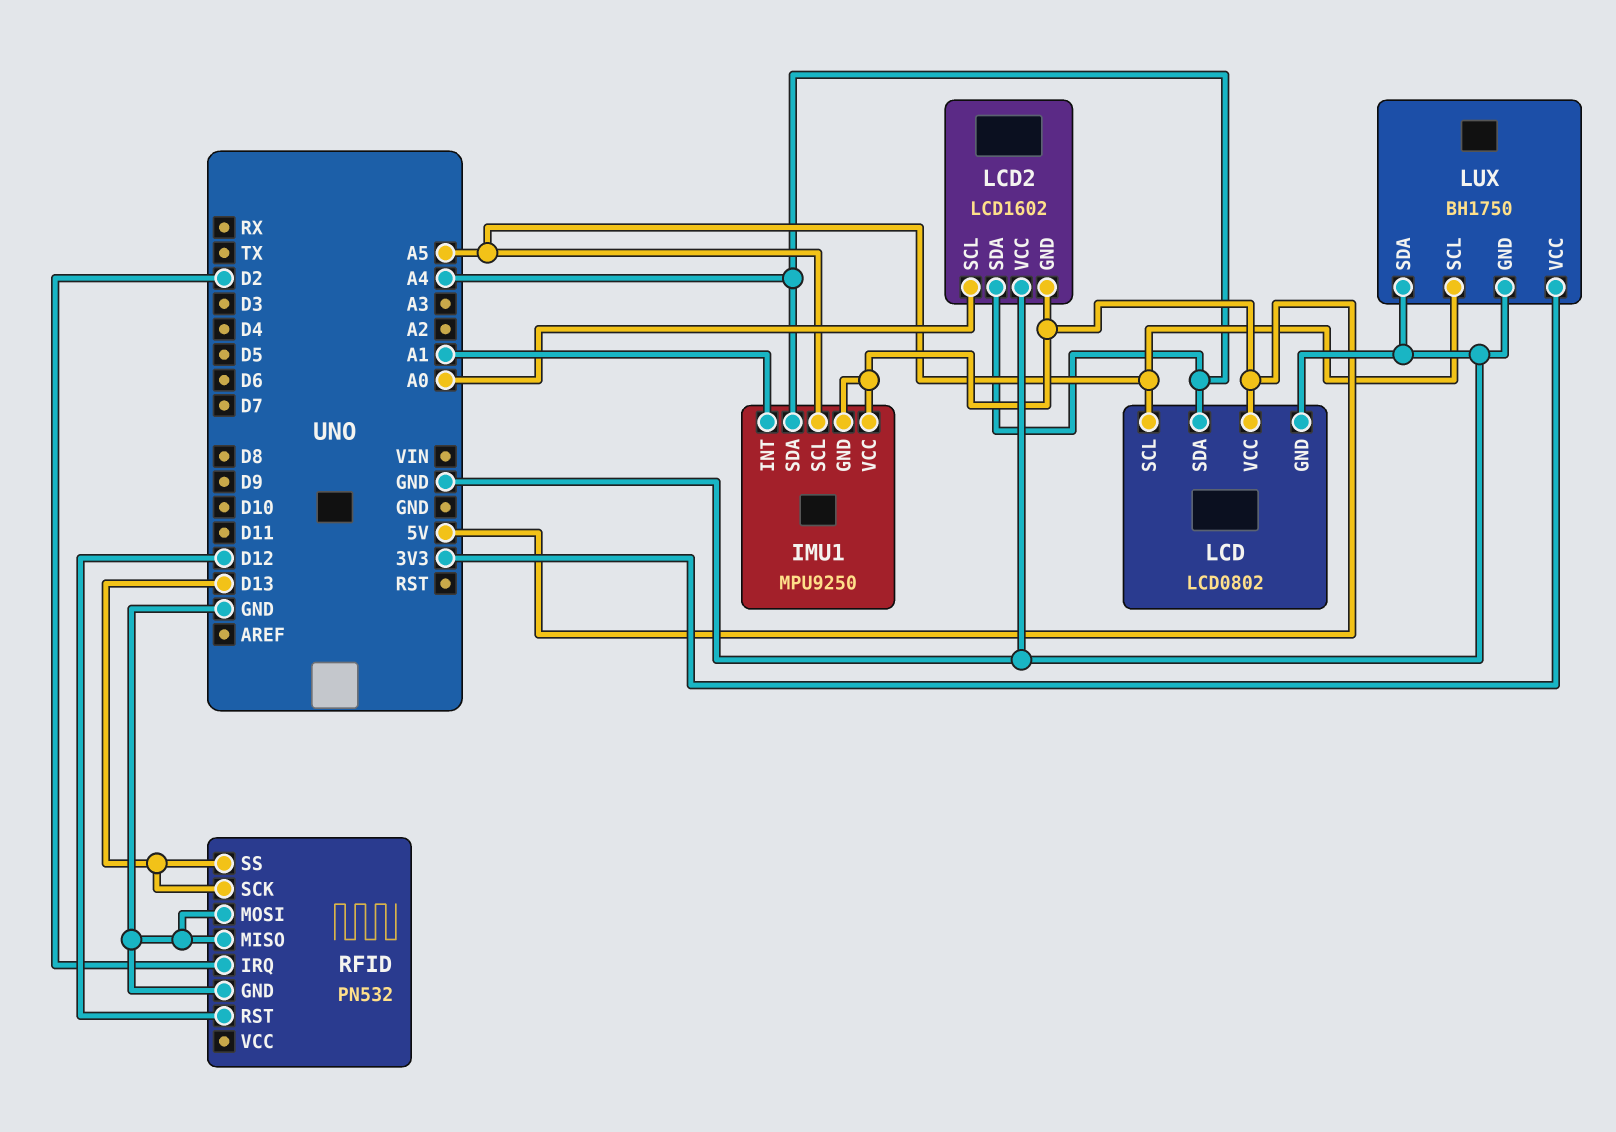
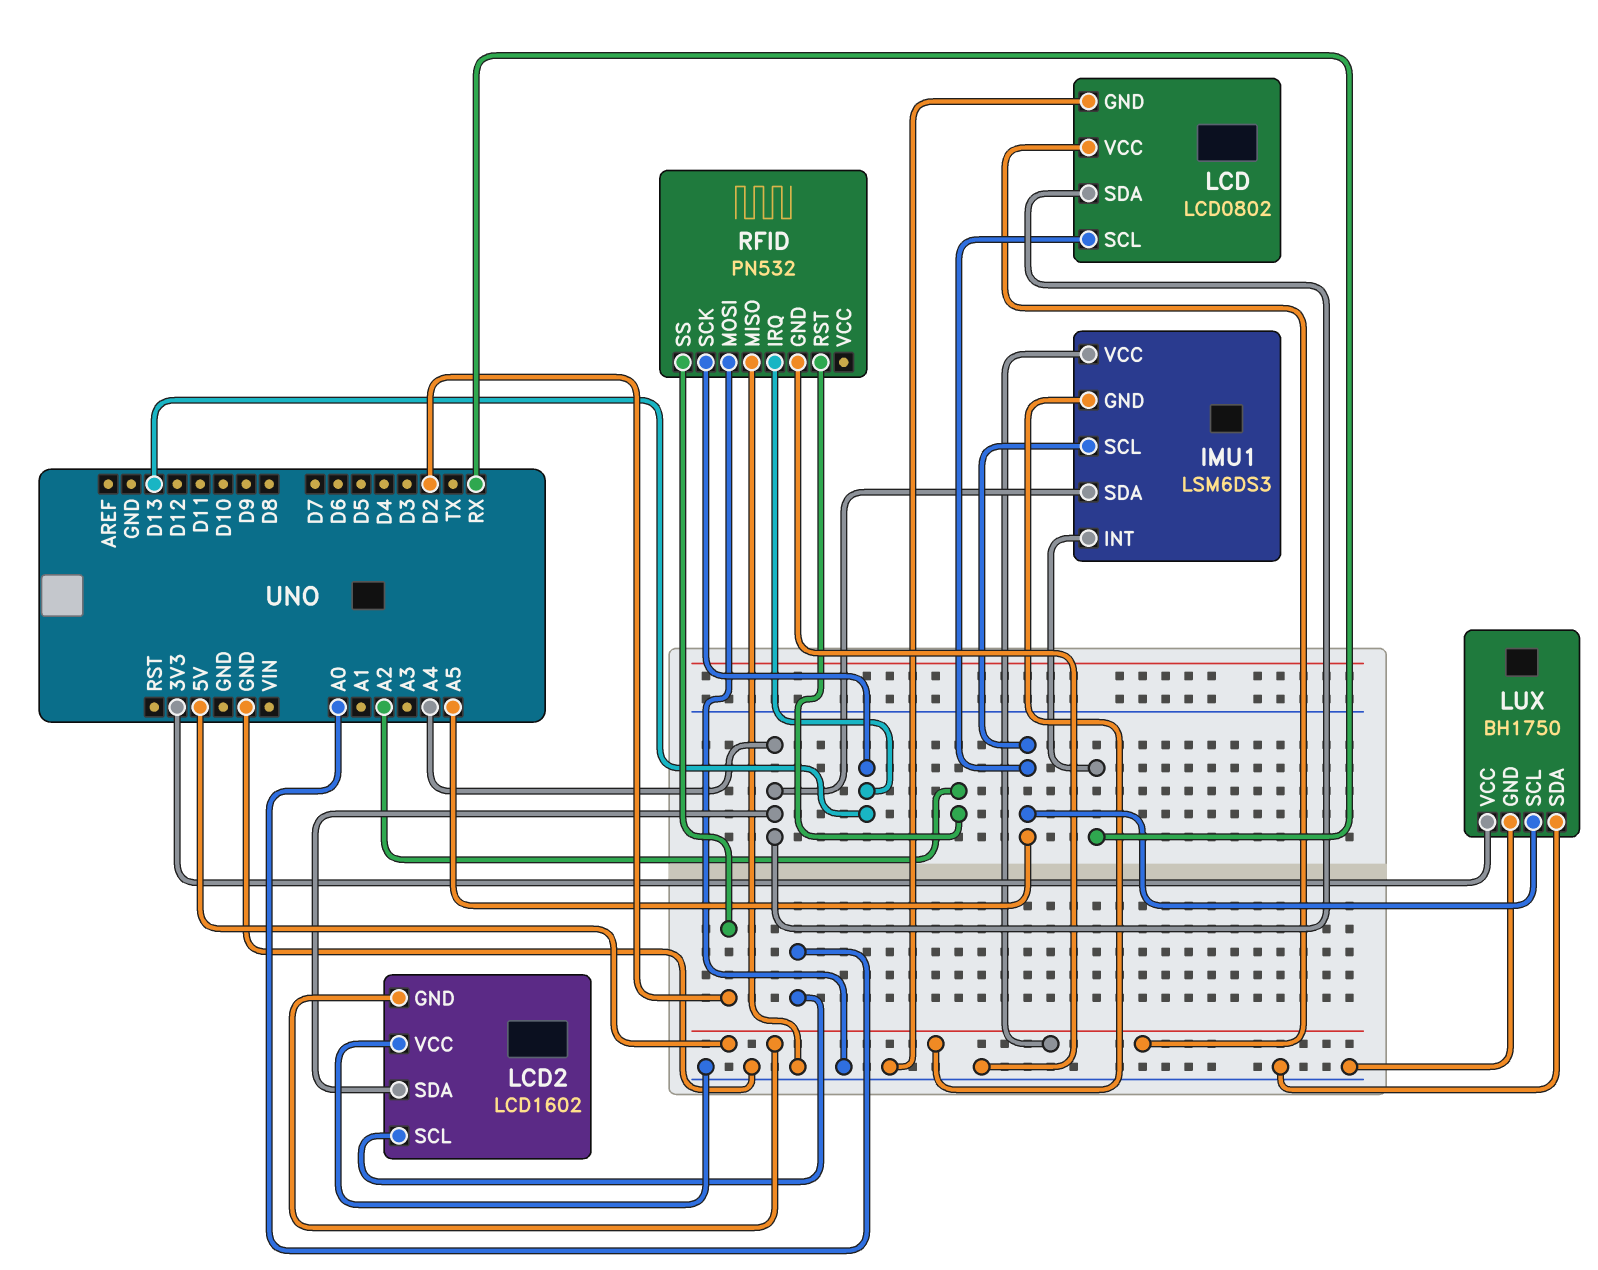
IMU1: MPU9250 -> LSM6DS3
IMU1 pin INT: A1 -> RX
RFID pin IRQ: D2 -> D13
RFID pin RST: D12 -> A2
RFID pin SS: D13 -> D2

